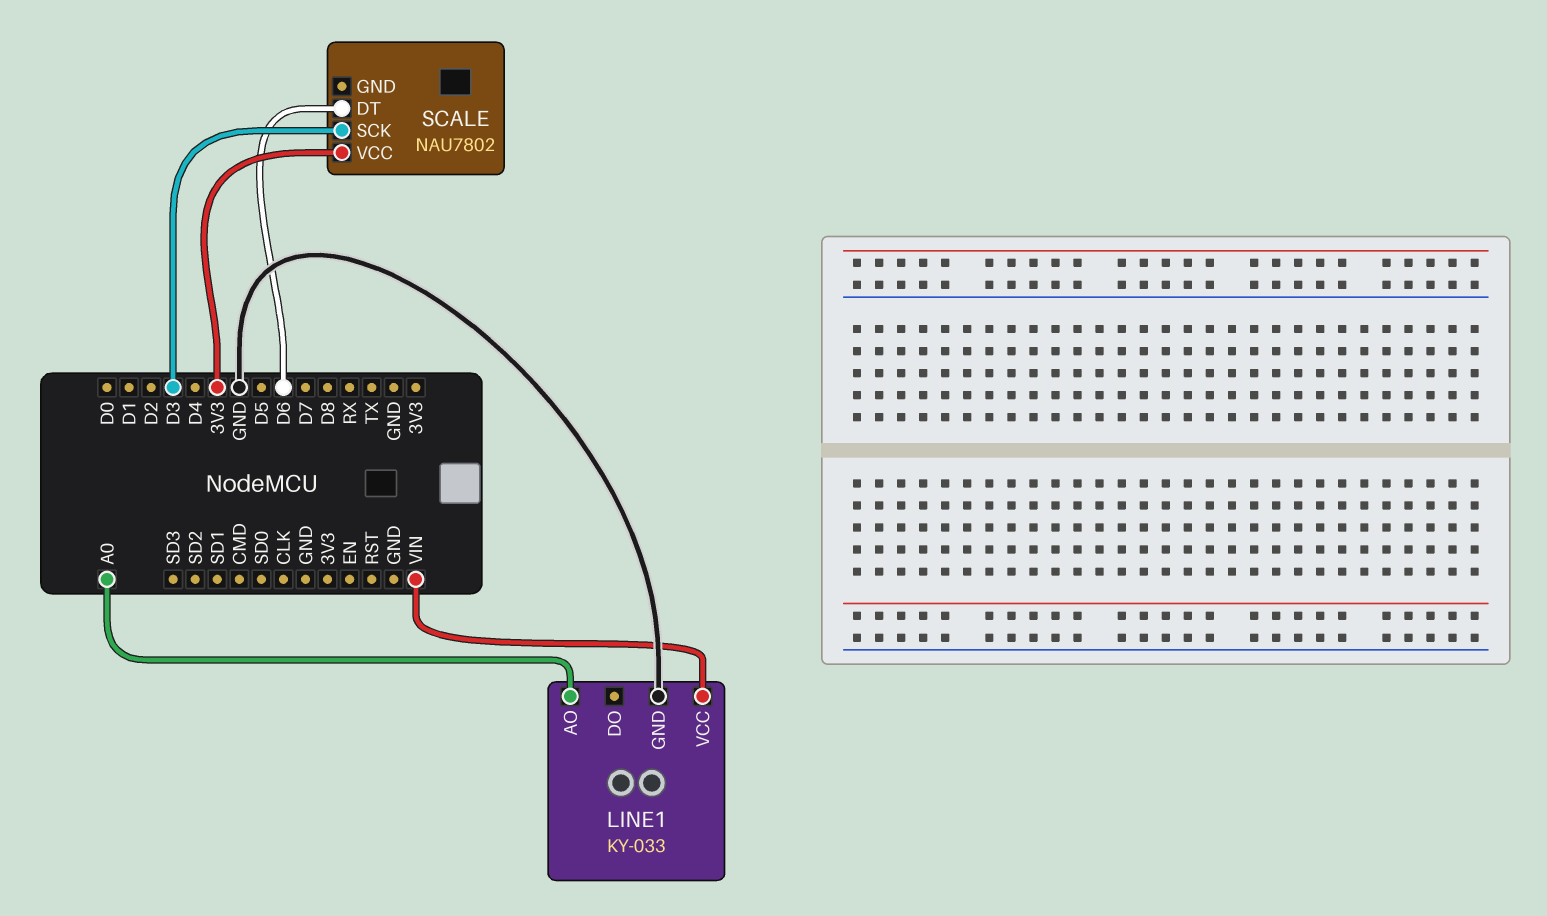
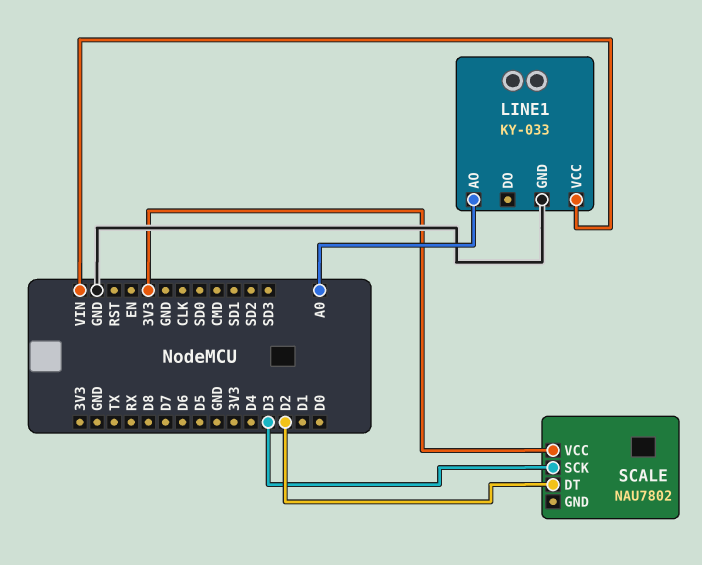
SCALE pin DT: D6 -> D2

